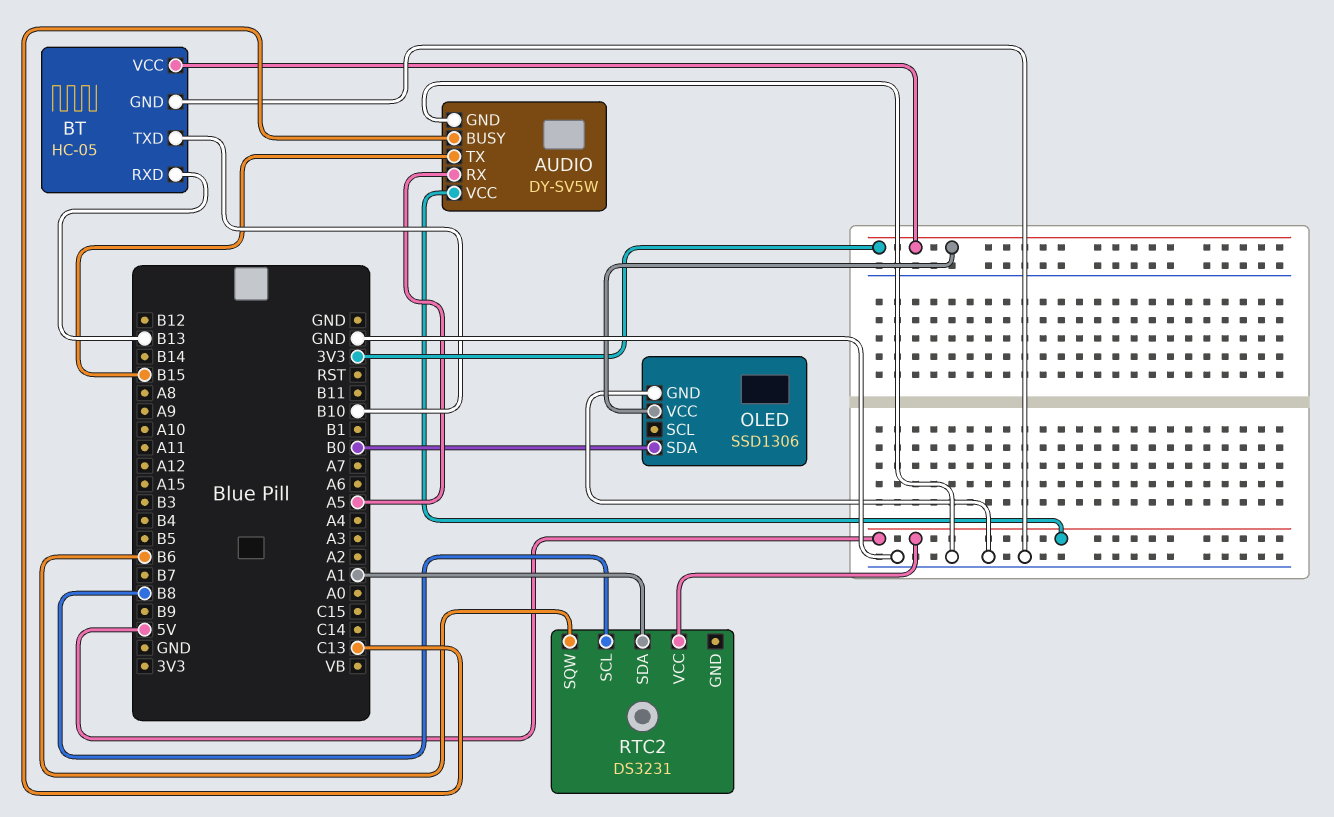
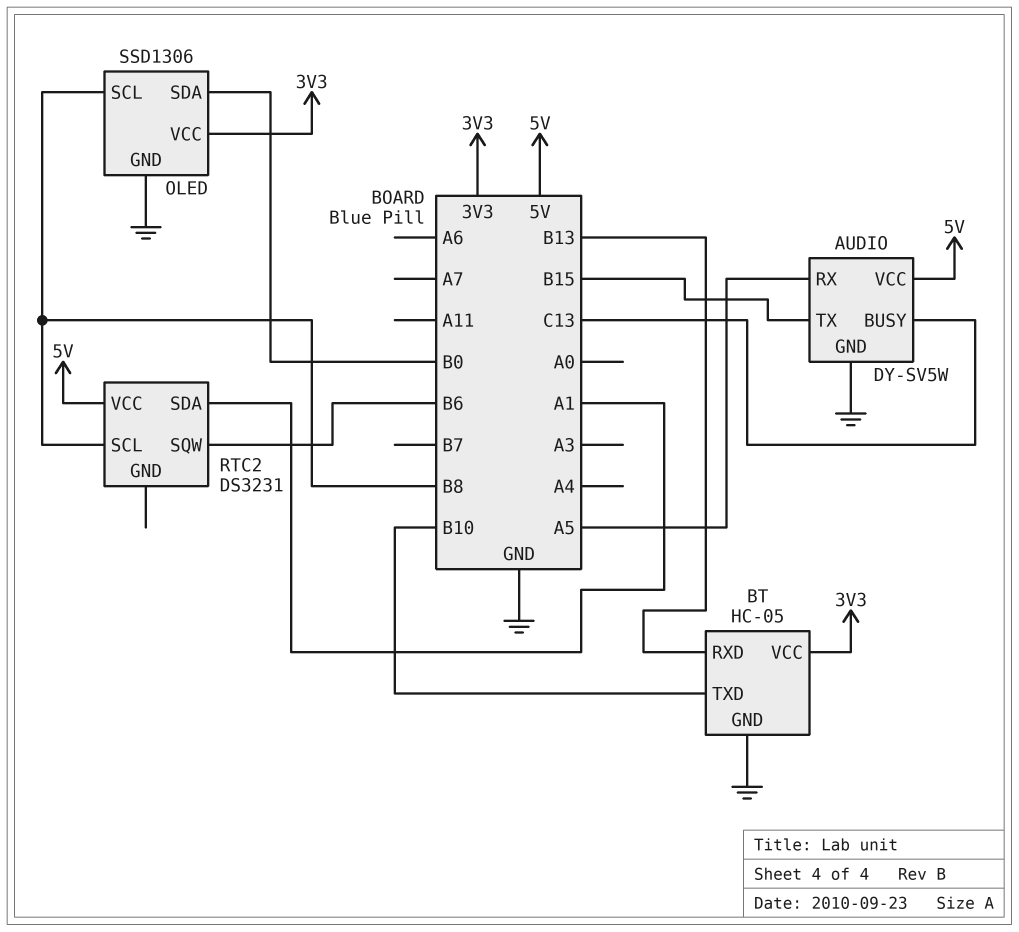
OLED pin SCL: none -> B8

